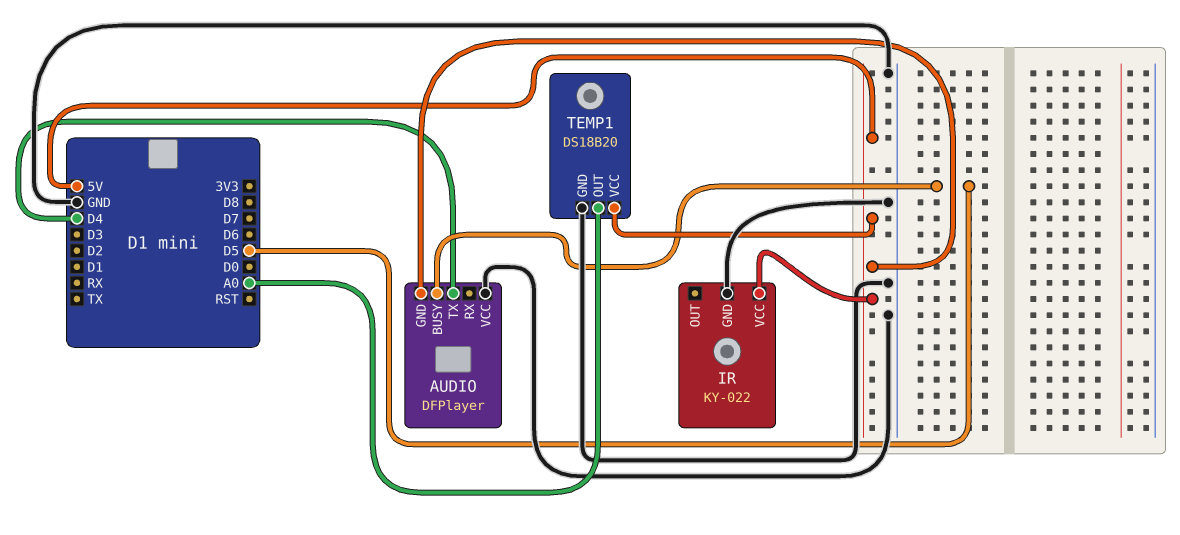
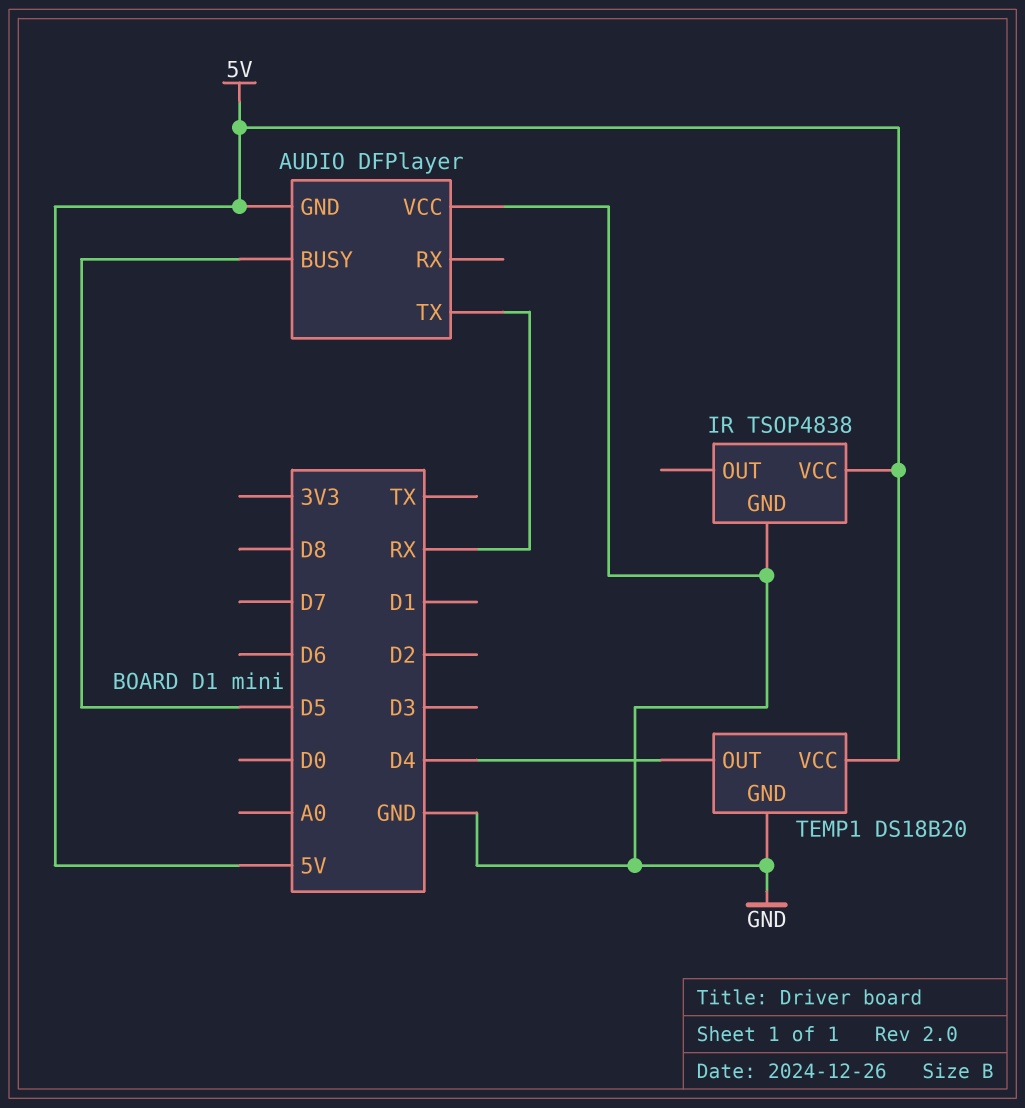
AUDIO pin TX: D4 -> RX
IR: KY-022 -> TSOP4838
TEMP1 pin OUT: A0 -> D4

